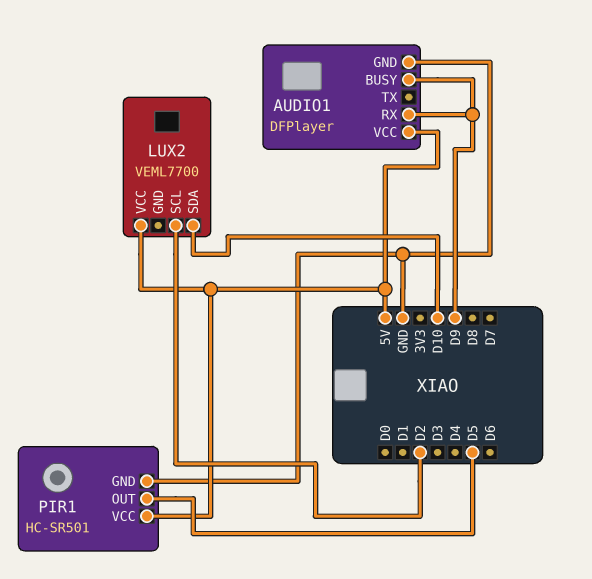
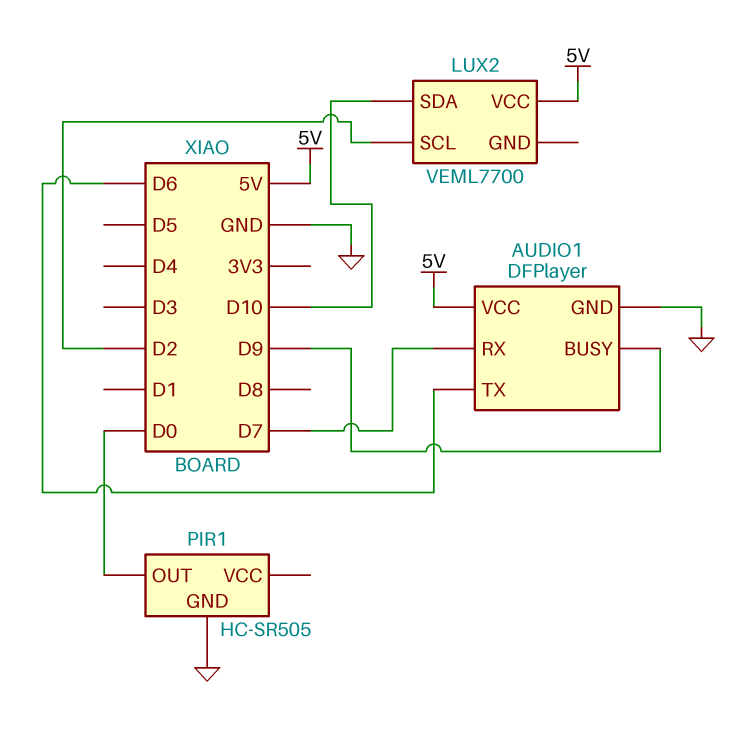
AUDIO1 pin RX: D9 -> D7
AUDIO1 pin TX: none -> D6
PIR1: HC-SR501 -> HC-SR505
PIR1 pin OUT: D5 -> D0
PIR1 pin VCC: 5V -> none

